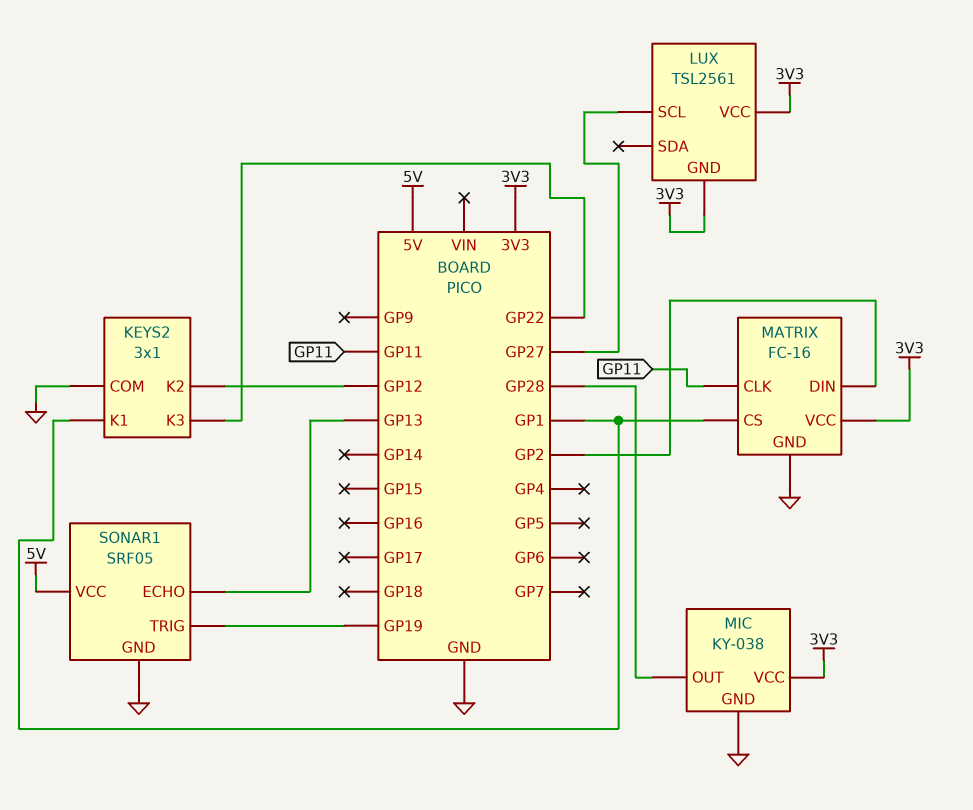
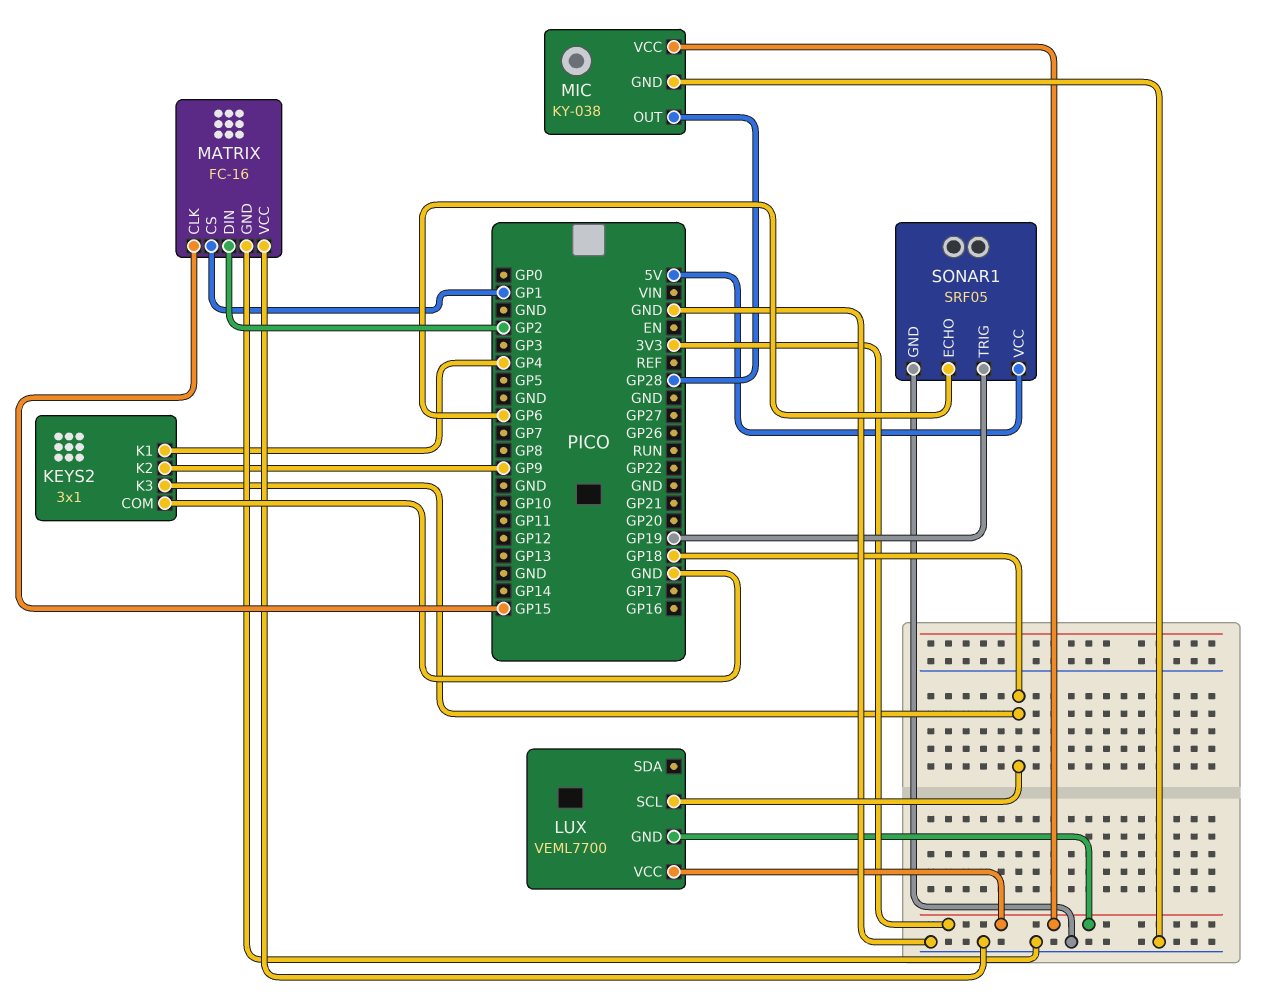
KEYS2 pin K1: GP1 -> GP4
KEYS2 pin K2: GP12 -> GP9
KEYS2 pin K3: GP22 -> GP18
LUX: TSL2561 -> VEML7700
LUX pin SCL: GP27 -> GP18
MATRIX pin CLK: GP11 -> GP15
MATRIX pin VCC: 3V3 -> GND
SONAR1 pin ECHO: GP13 -> GP6

